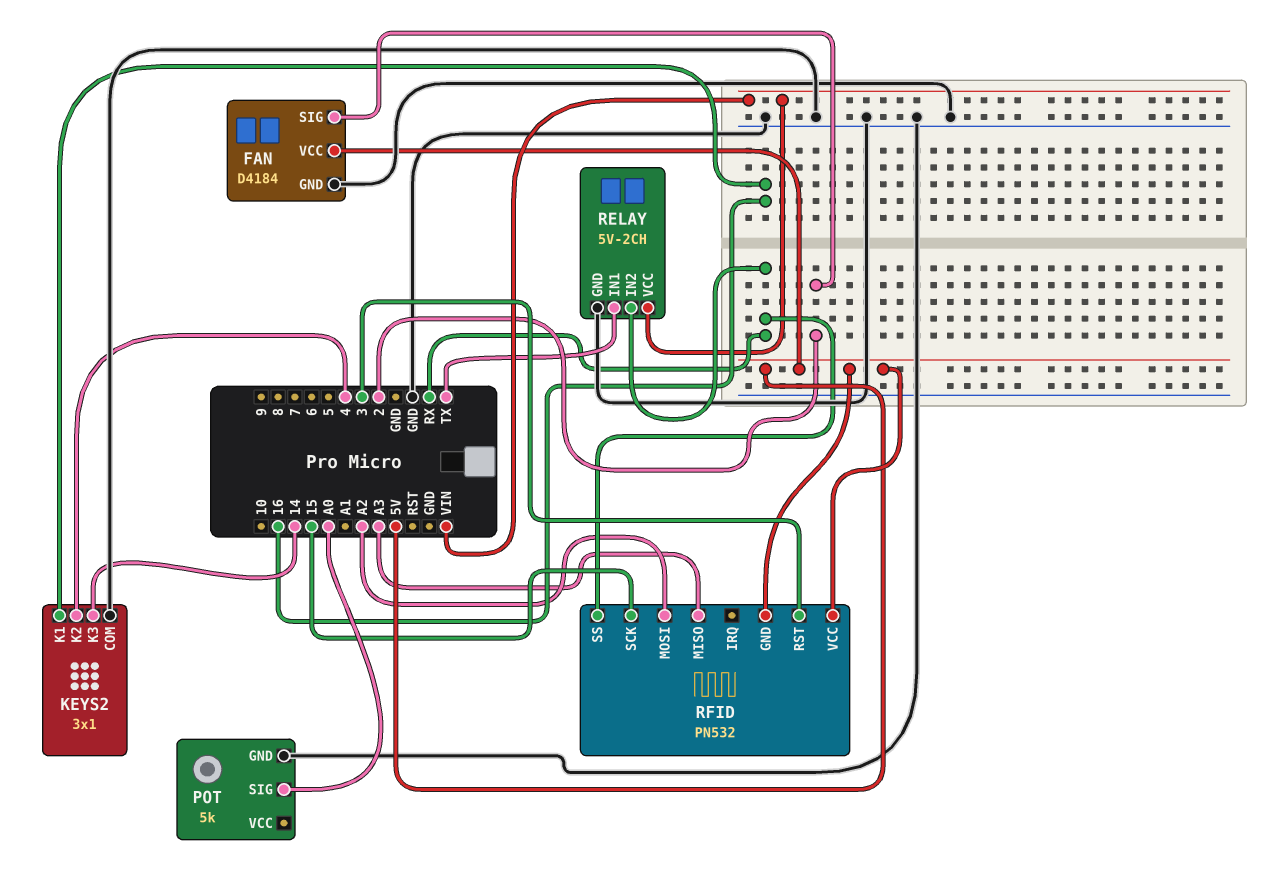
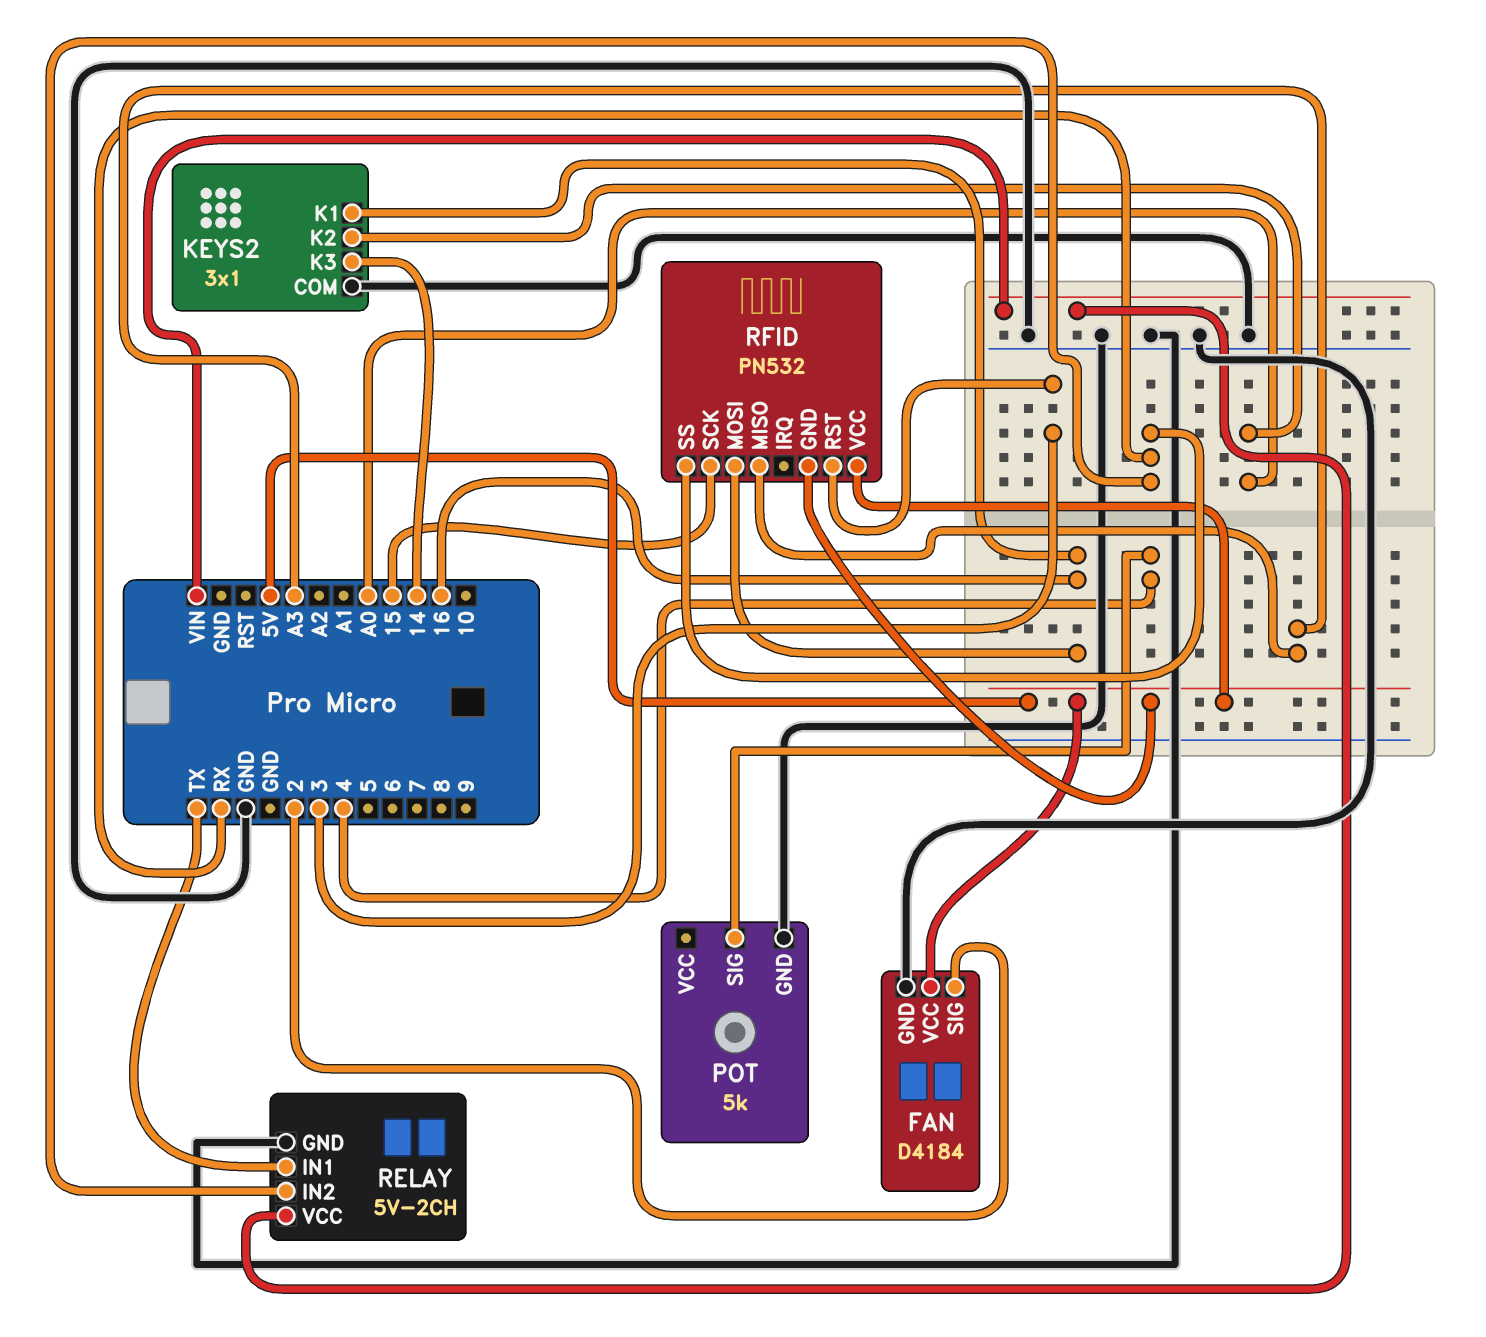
KEYS2 pin K2: 4 -> A0
POT pin SIG: A0 -> 4
RFID pin MOSI: A2 -> 16

